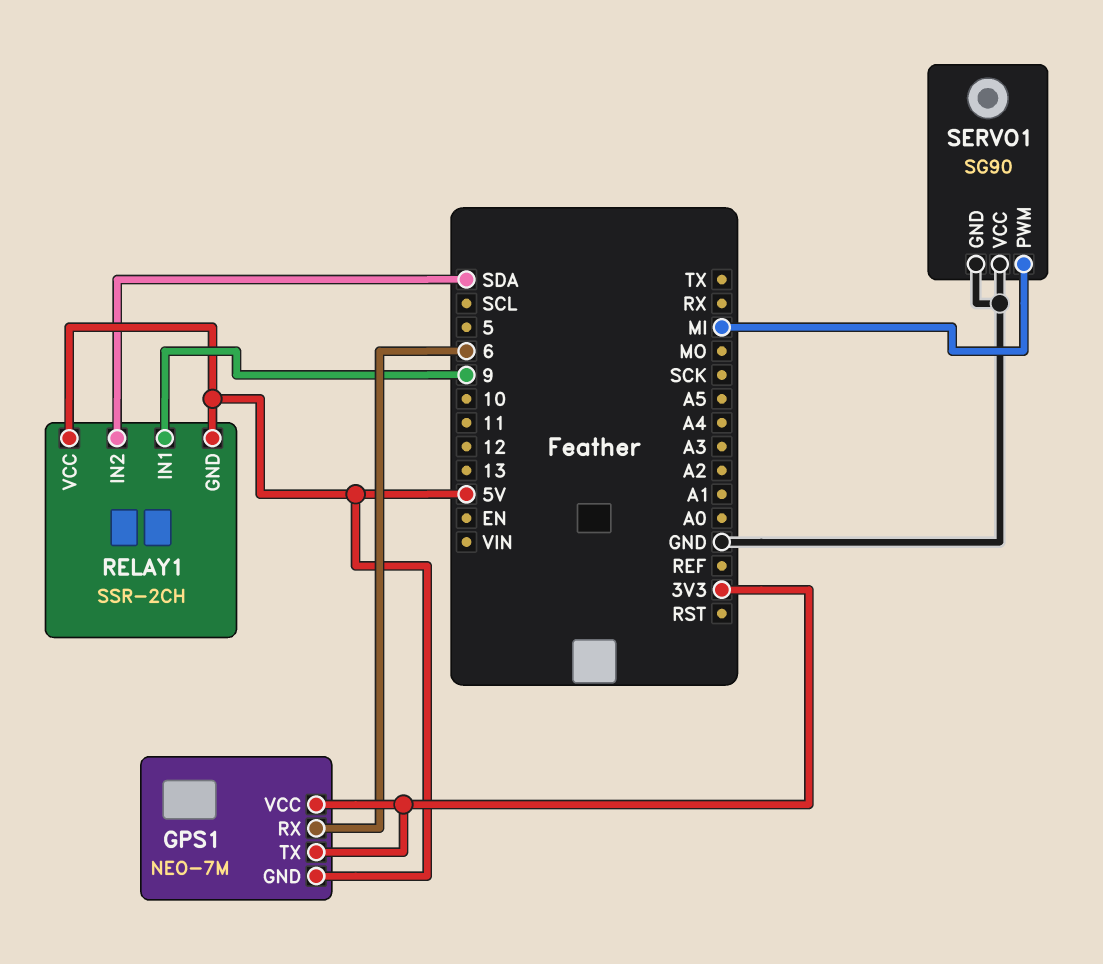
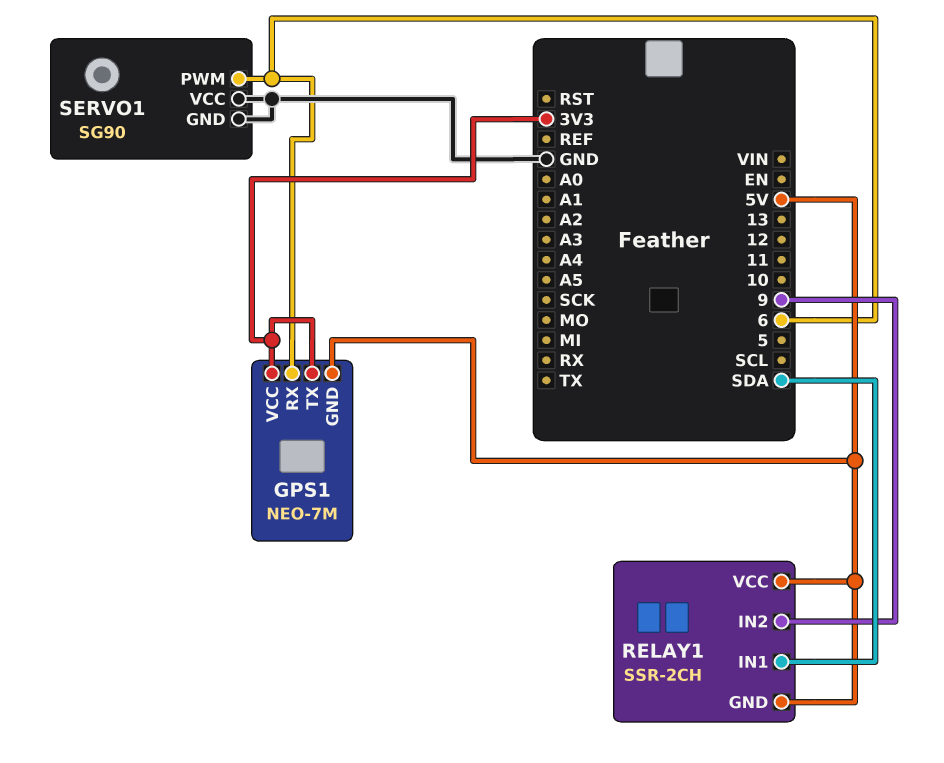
RELAY1 pin IN1: 9 -> SDA
RELAY1 pin IN2: SDA -> 9
SERVO1 pin PWM: MI -> 6

